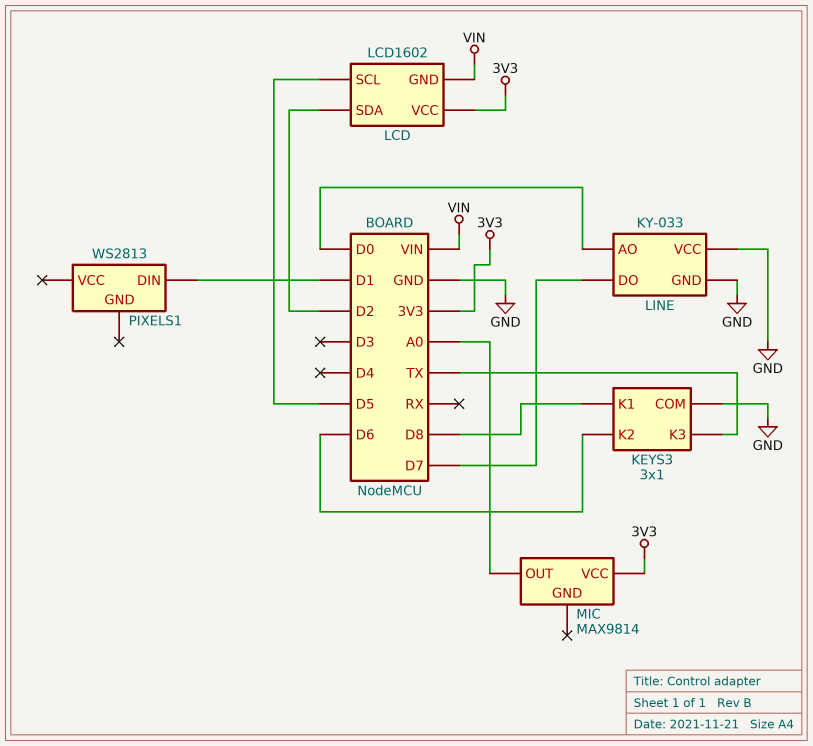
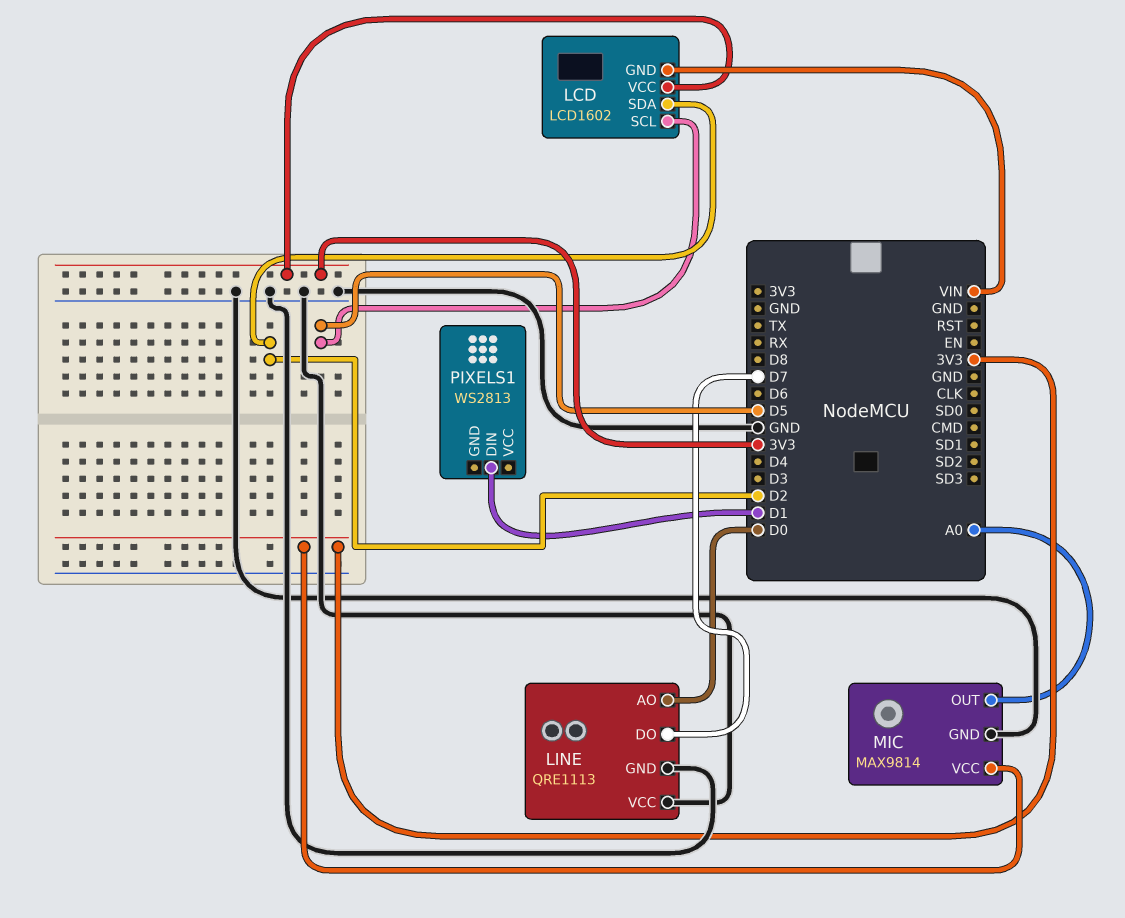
KEYS3: 3x1 -> none
KEYS3 pin COM: GND -> none
KEYS3 pin K1: D8 -> none
KEYS3 pin K2: D6 -> none
KEYS3 pin K3: TX -> none
LINE: KY-033 -> QRE1113
MIC pin GND: none -> GND

